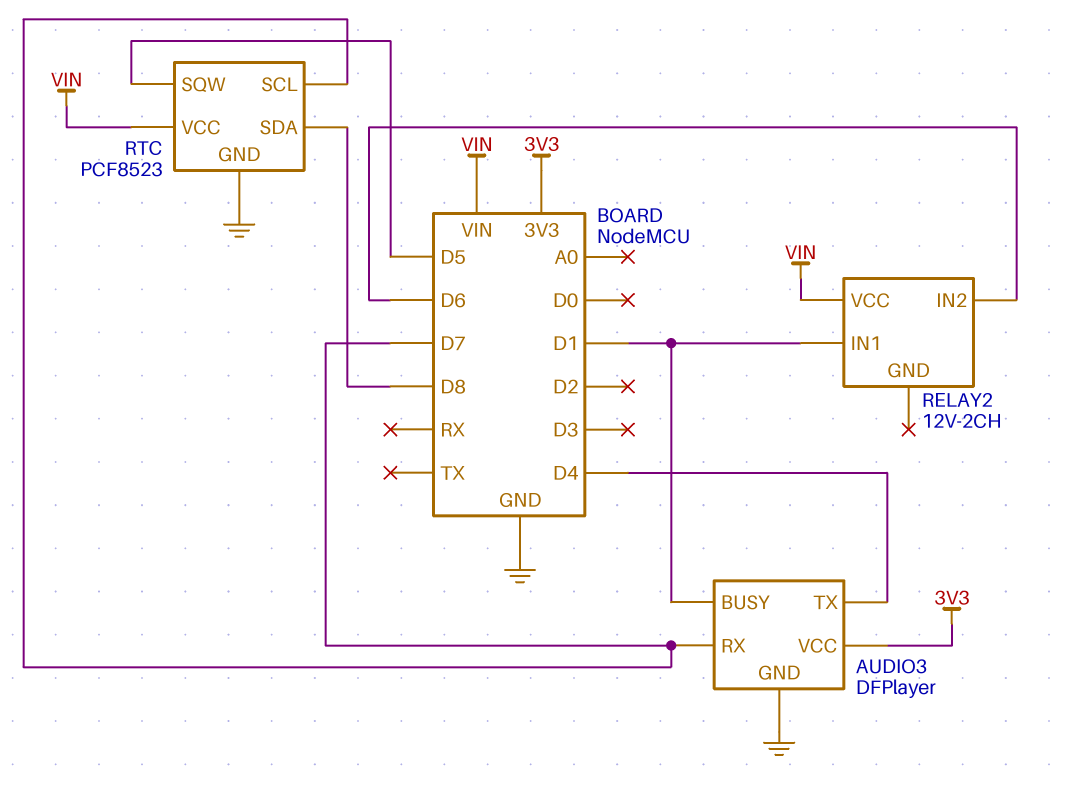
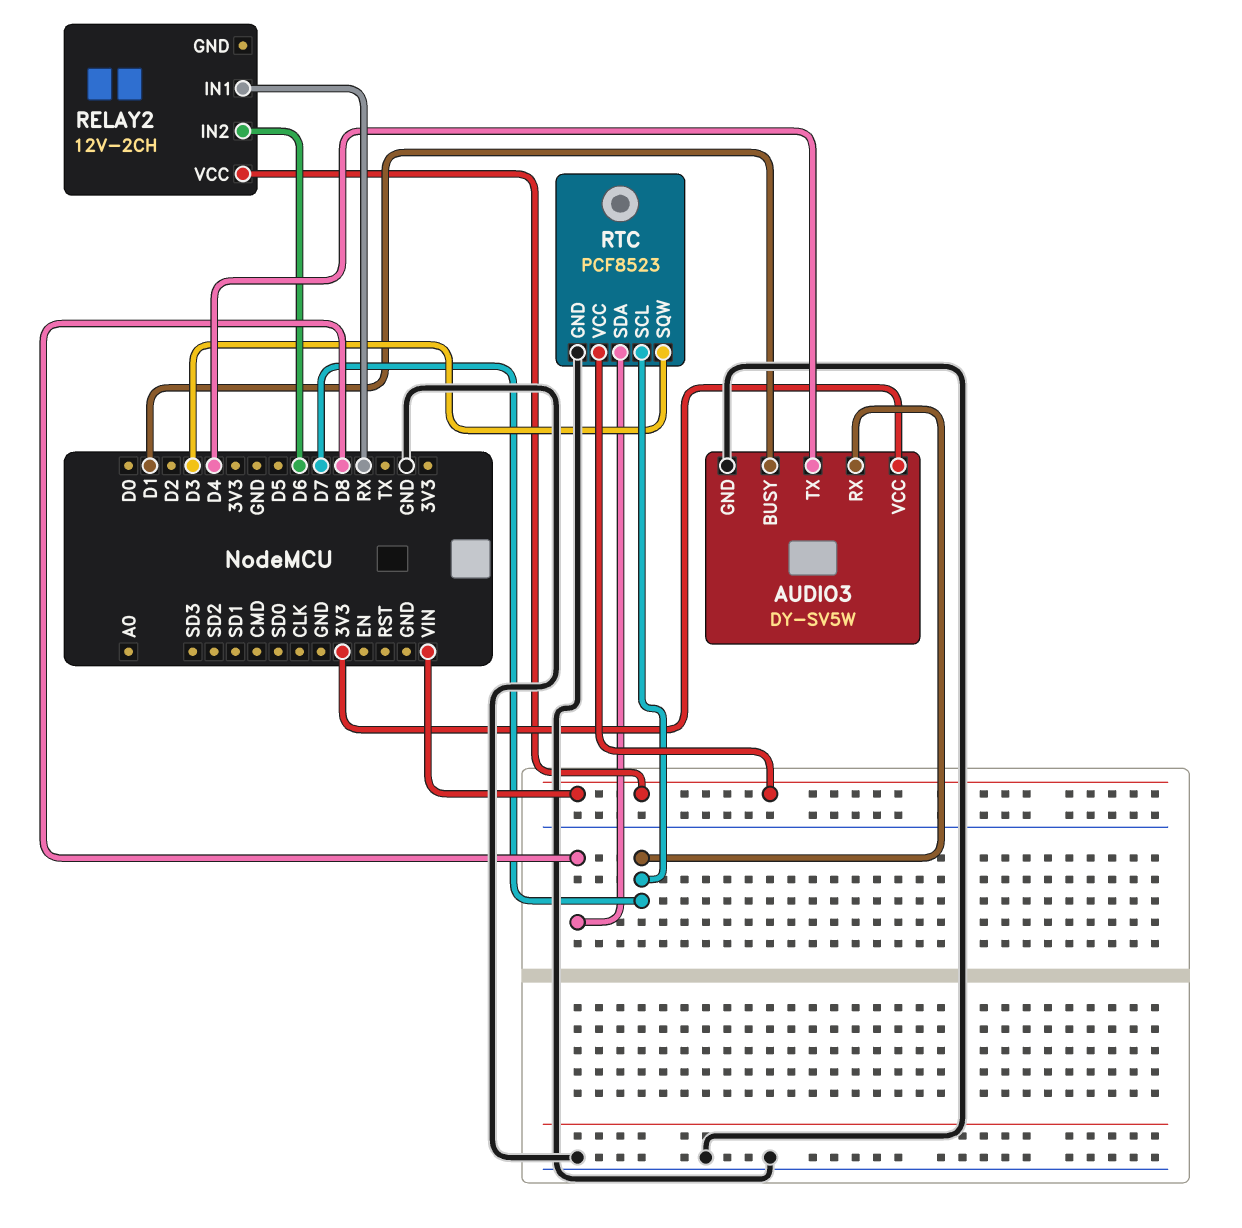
AUDIO3: DFPlayer -> DY-SV5W
RELAY2 pin IN1: D1 -> RX
RTC pin SQW: D5 -> D3

